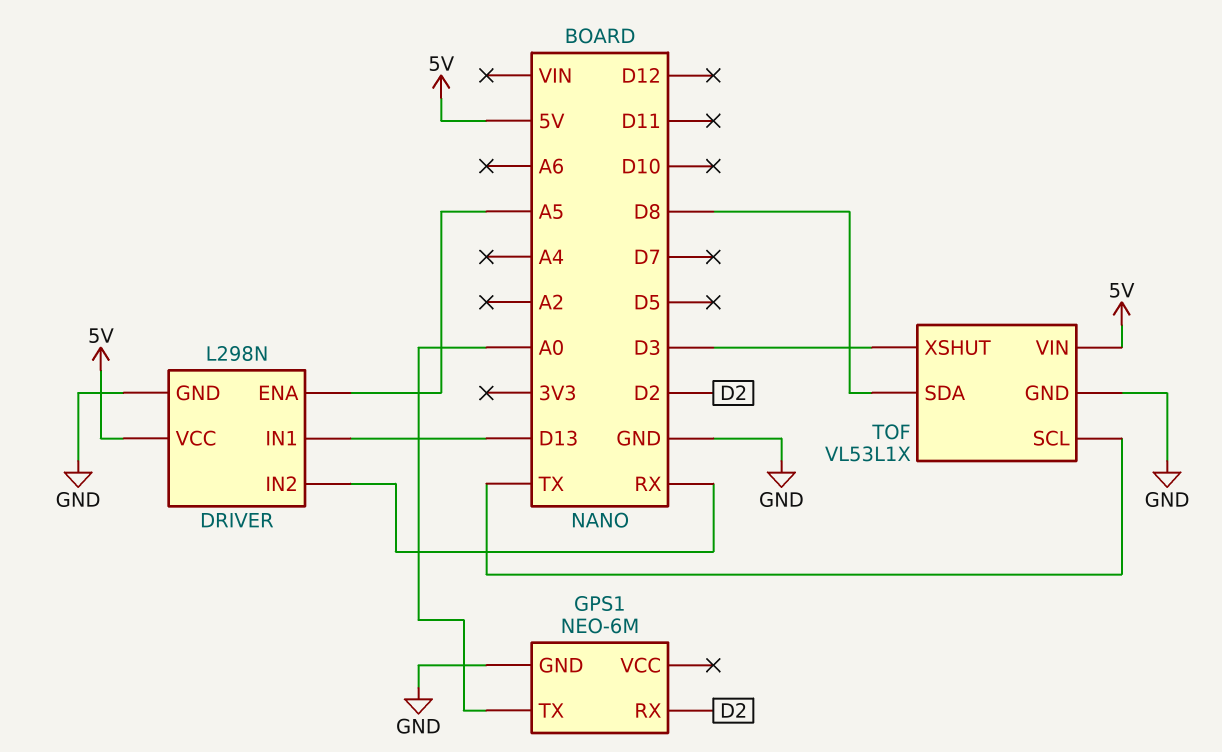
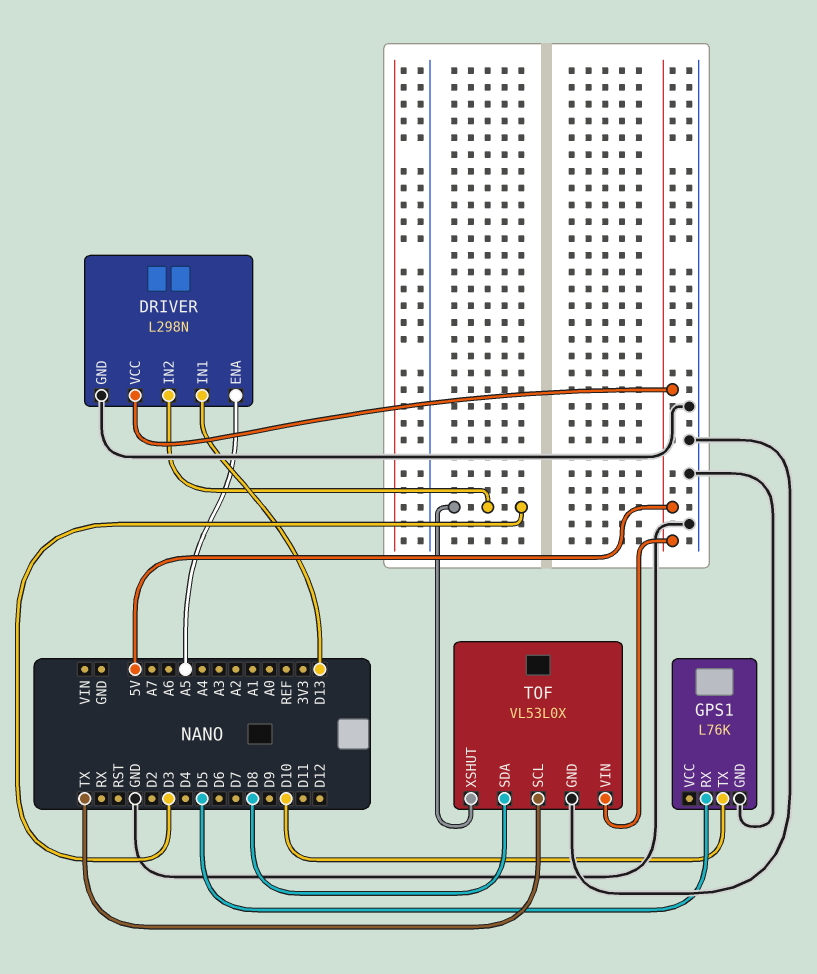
DRIVER pin IN2: RX -> D3
GPS1: NEO-6M -> L76K
GPS1 pin RX: D2 -> D5
GPS1 pin TX: A0 -> D10
TOF: VL53L1X -> VL53L0X

